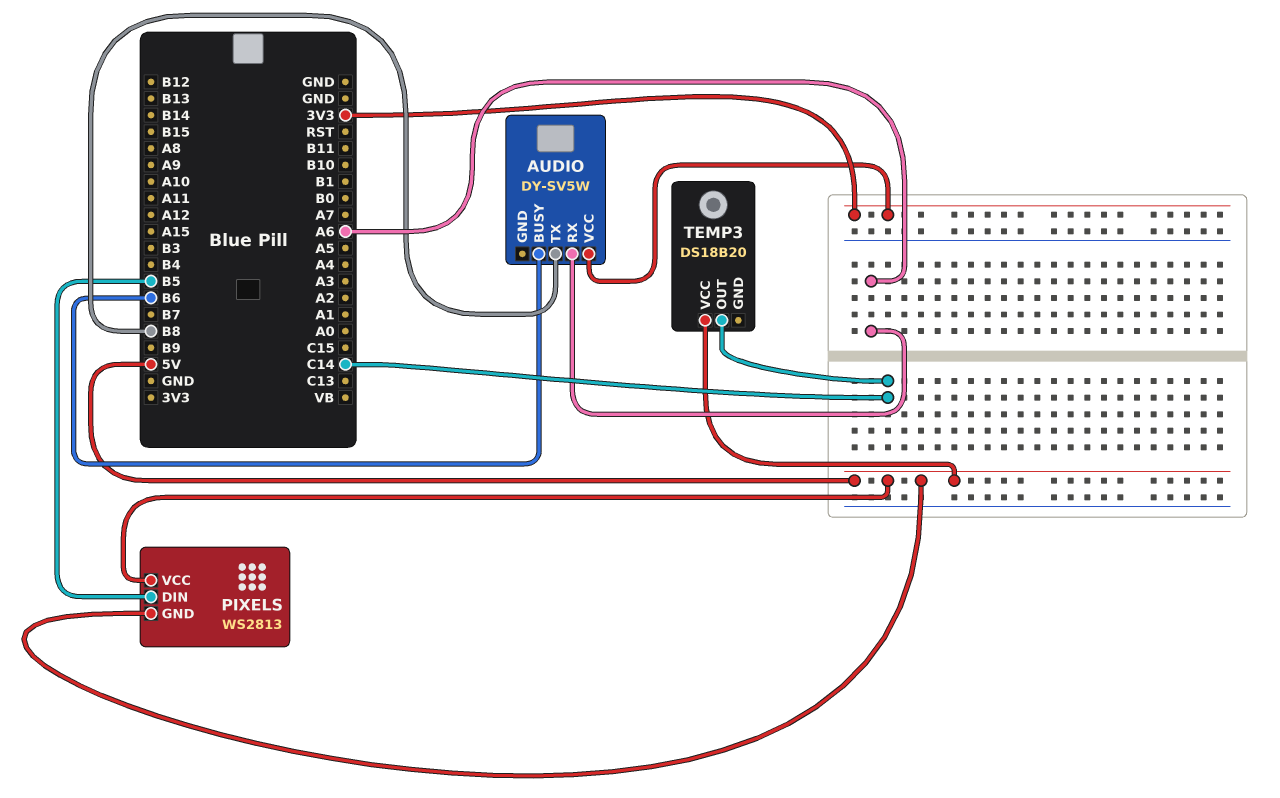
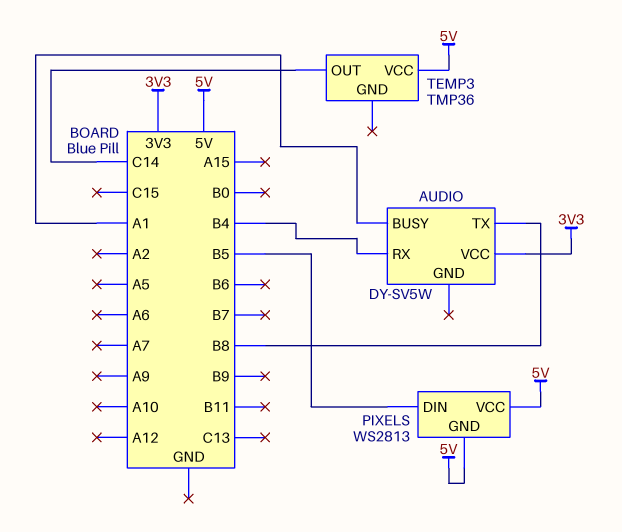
AUDIO pin BUSY: B6 -> A1
AUDIO pin RX: A6 -> B4
TEMP3: DS18B20 -> TMP36

